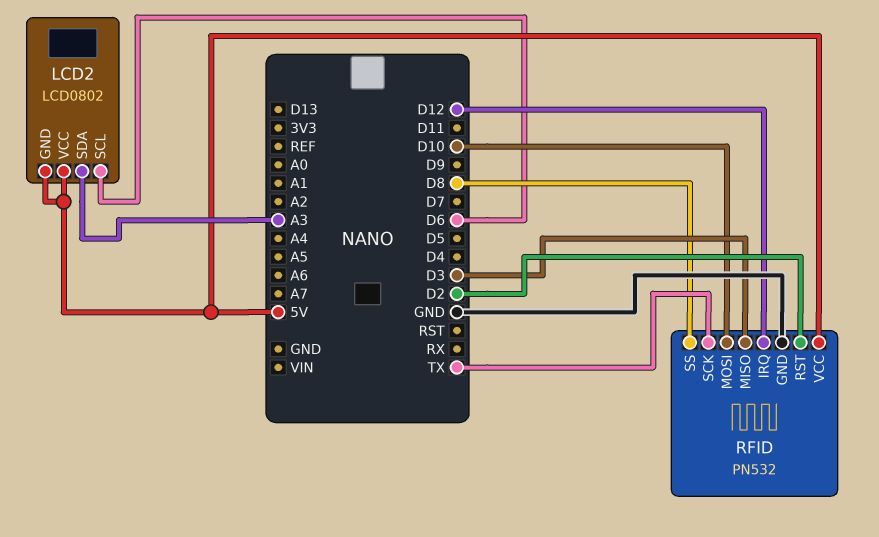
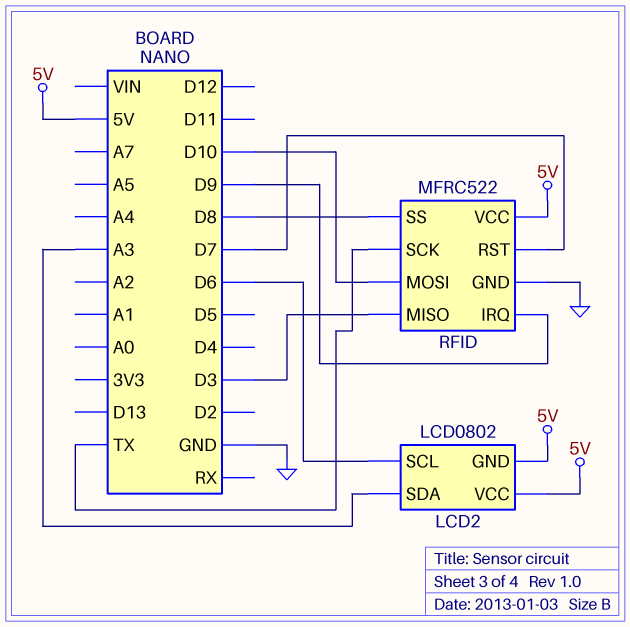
RFID: PN532 -> MFRC522
RFID pin IRQ: D12 -> D9
RFID pin RST: D2 -> D7

